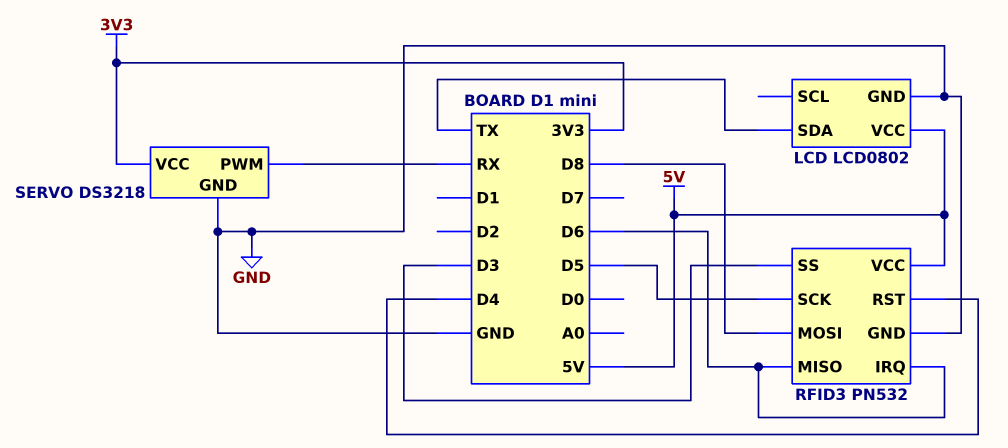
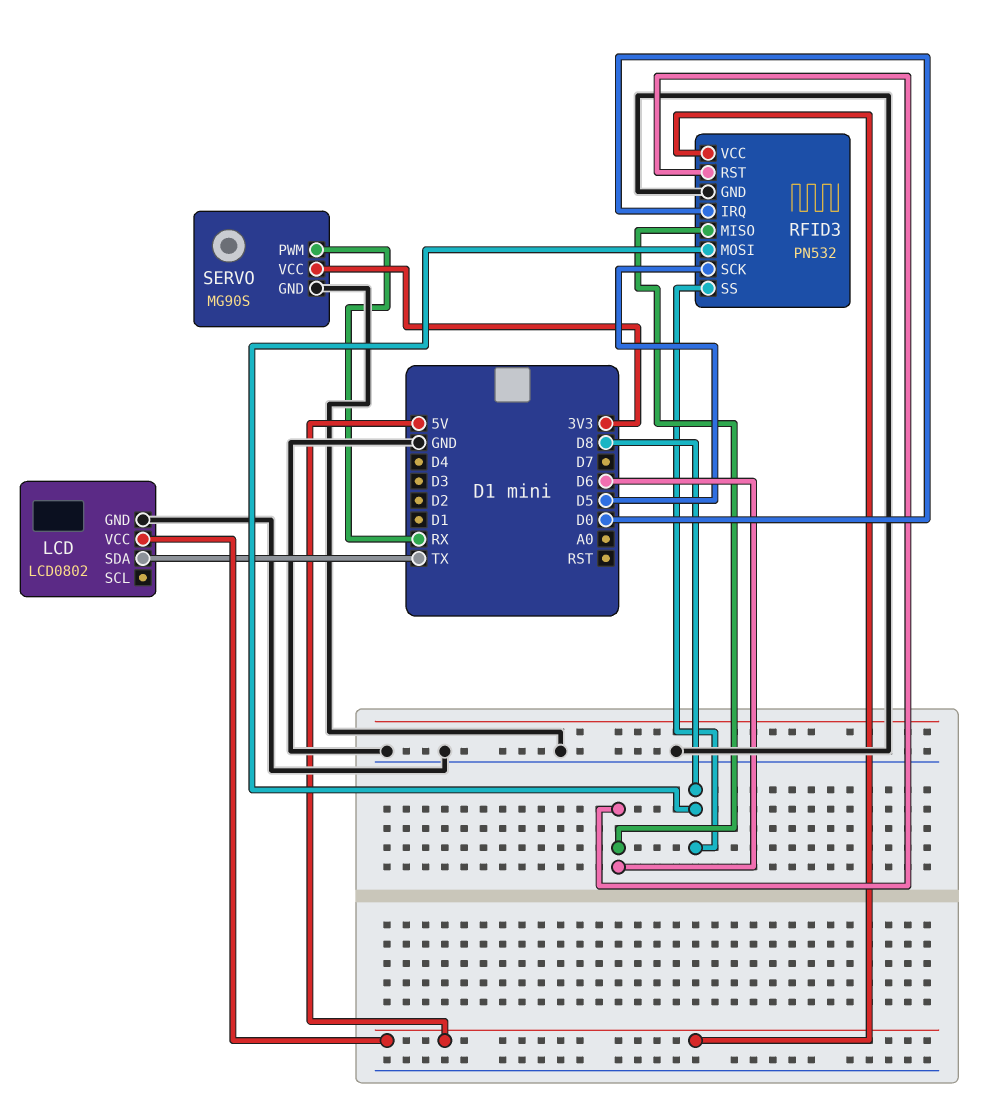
RFID3 pin IRQ: D6 -> D0
RFID3 pin RST: D4 -> D6
RFID3 pin SS: D3 -> D8
SERVO: DS3218 -> MG90S

